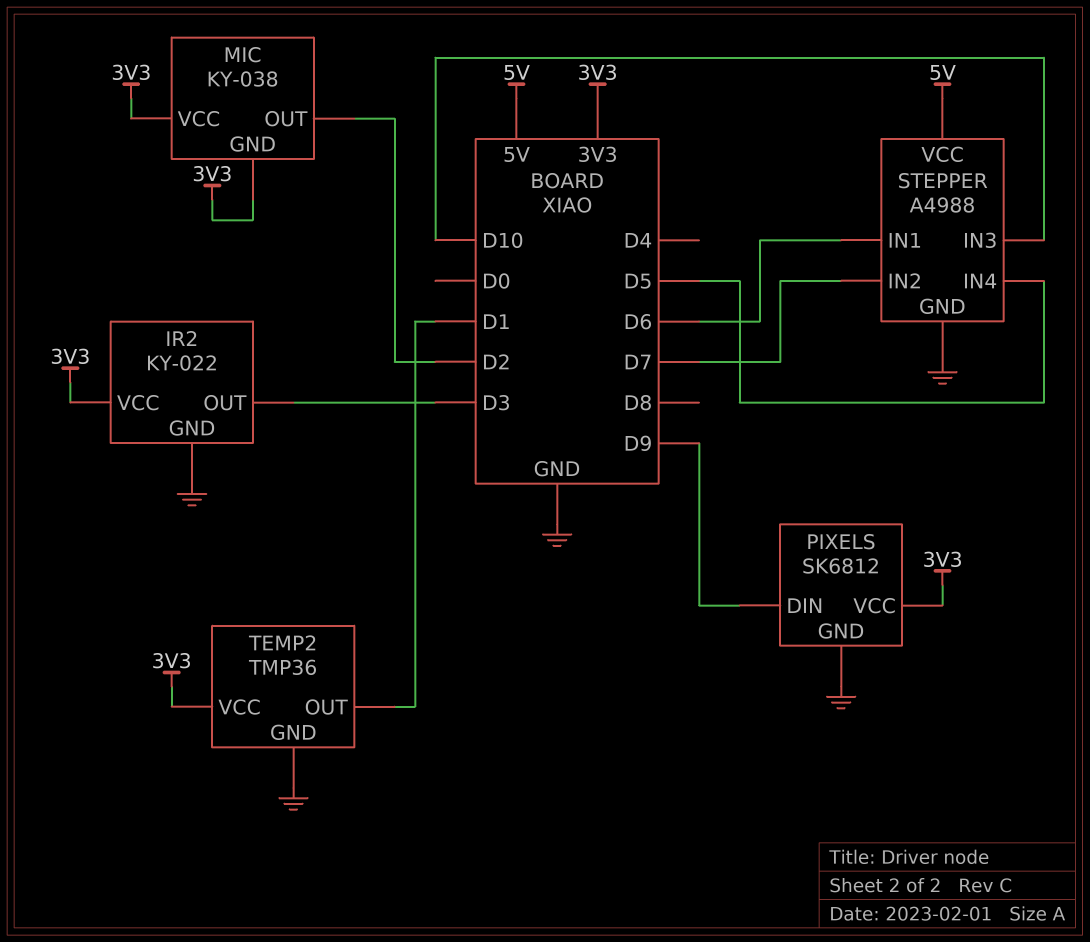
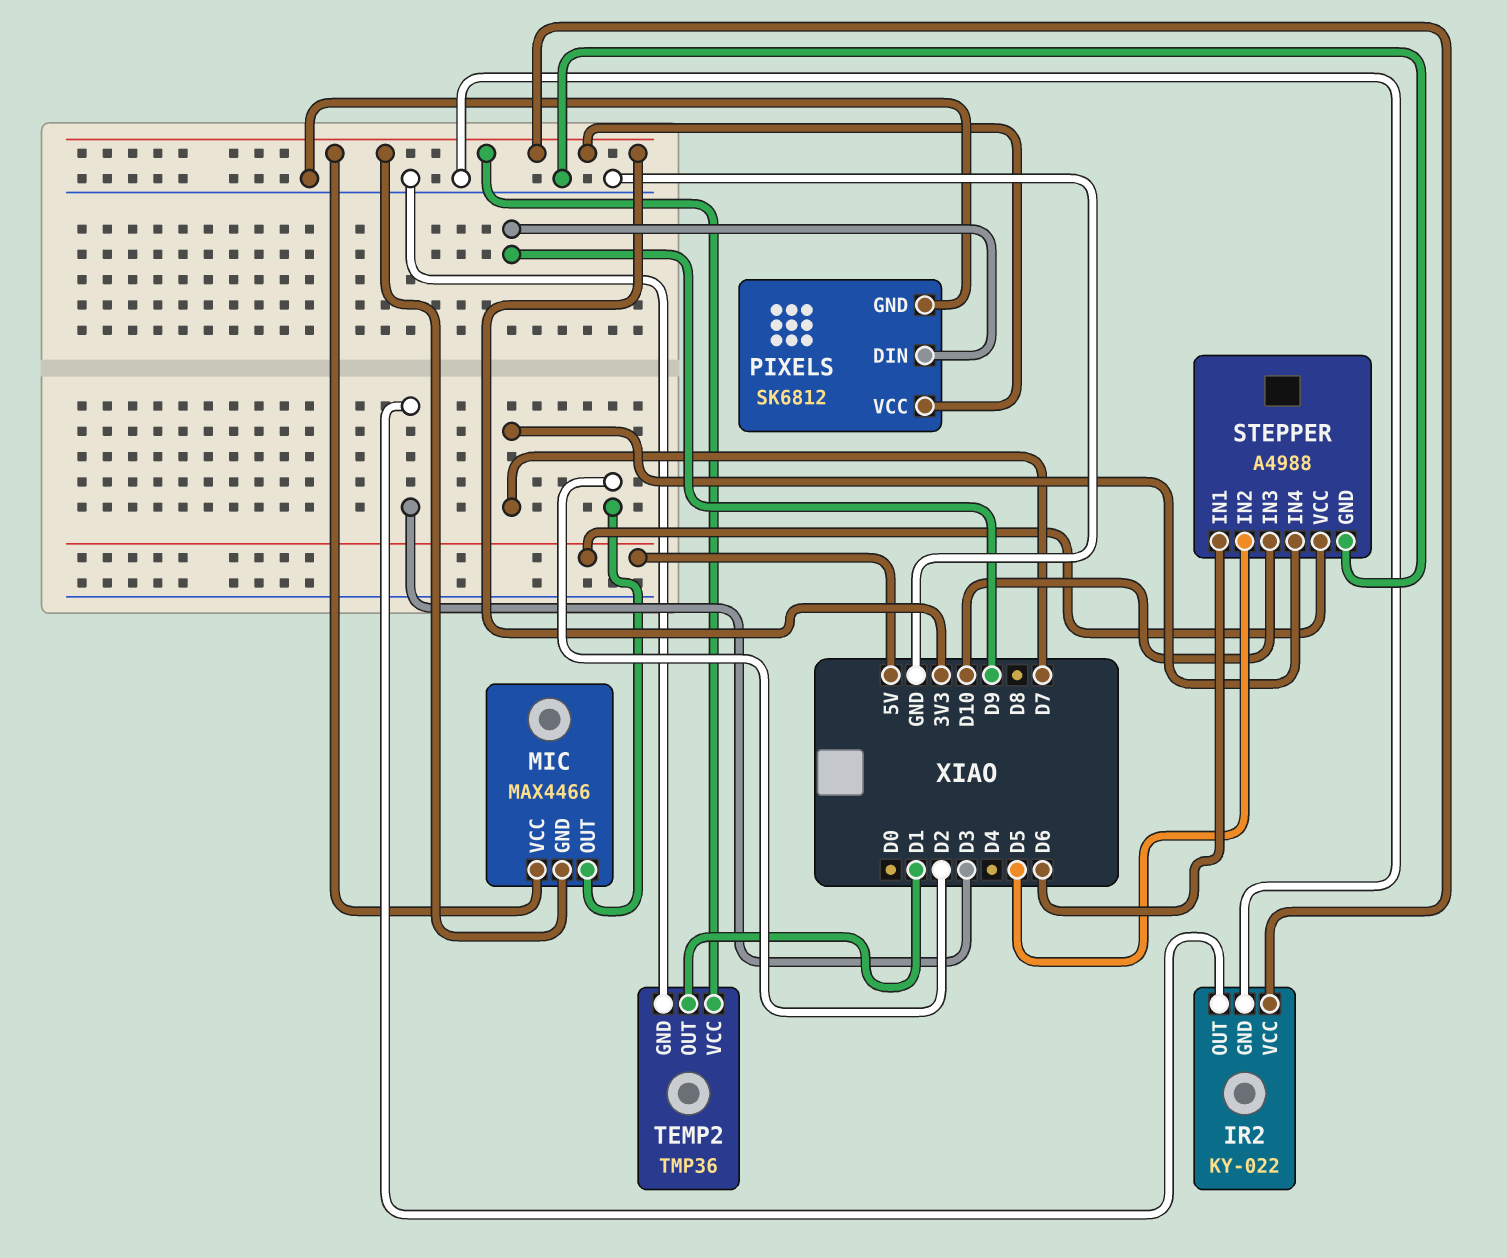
MIC: KY-038 -> MAX4466
STEPPER pin IN2: D7 -> D5
STEPPER pin IN4: D5 -> D7

